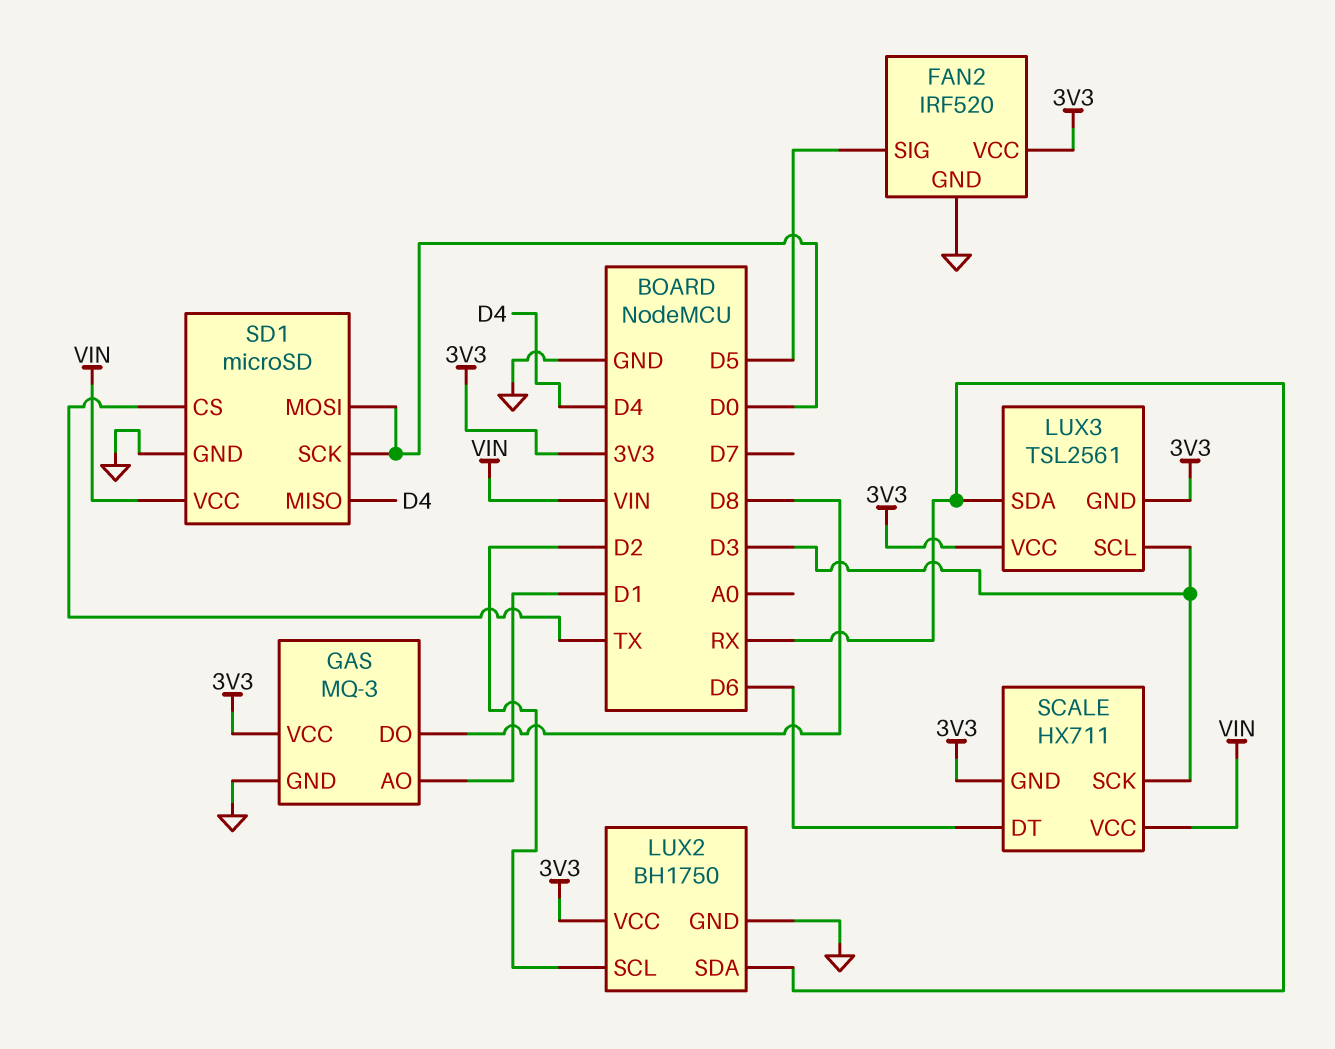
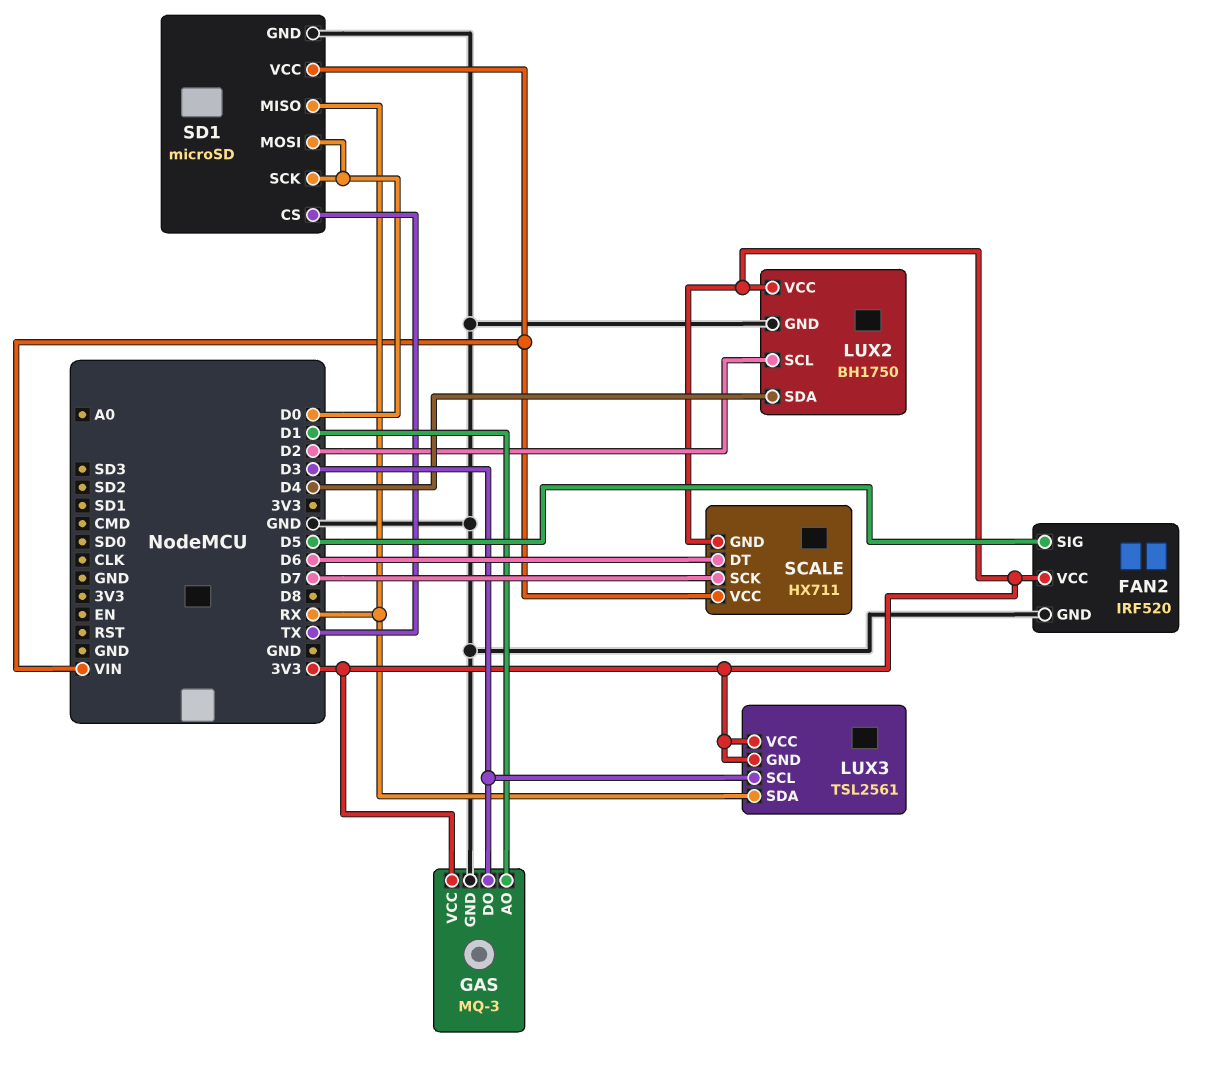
GAS pin DO: D8 -> D3
LUX2 pin SDA: RX -> D4
SCALE pin SCK: D3 -> D7
SD1 pin MISO: D4 -> RX

